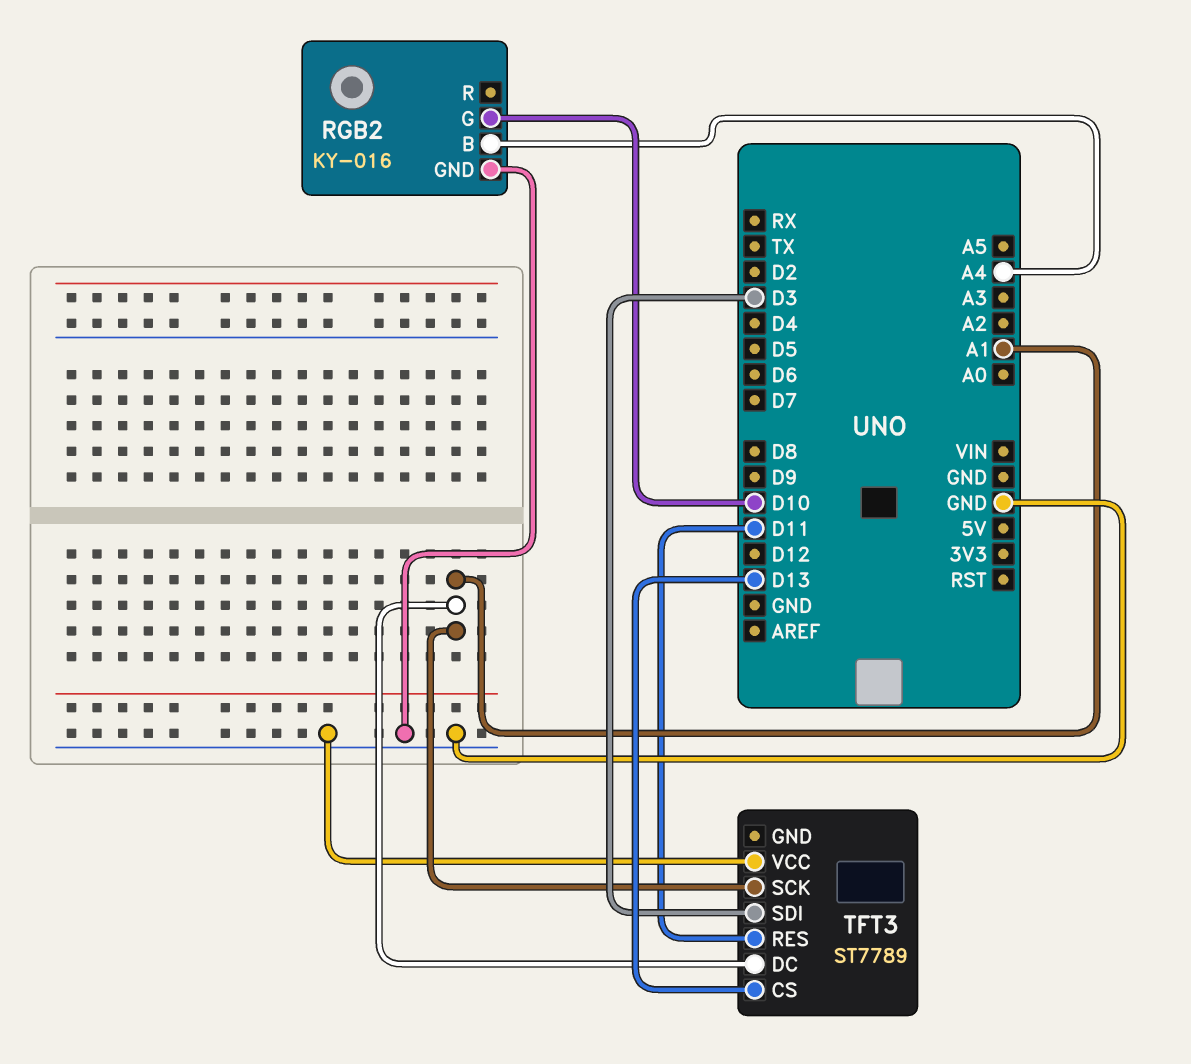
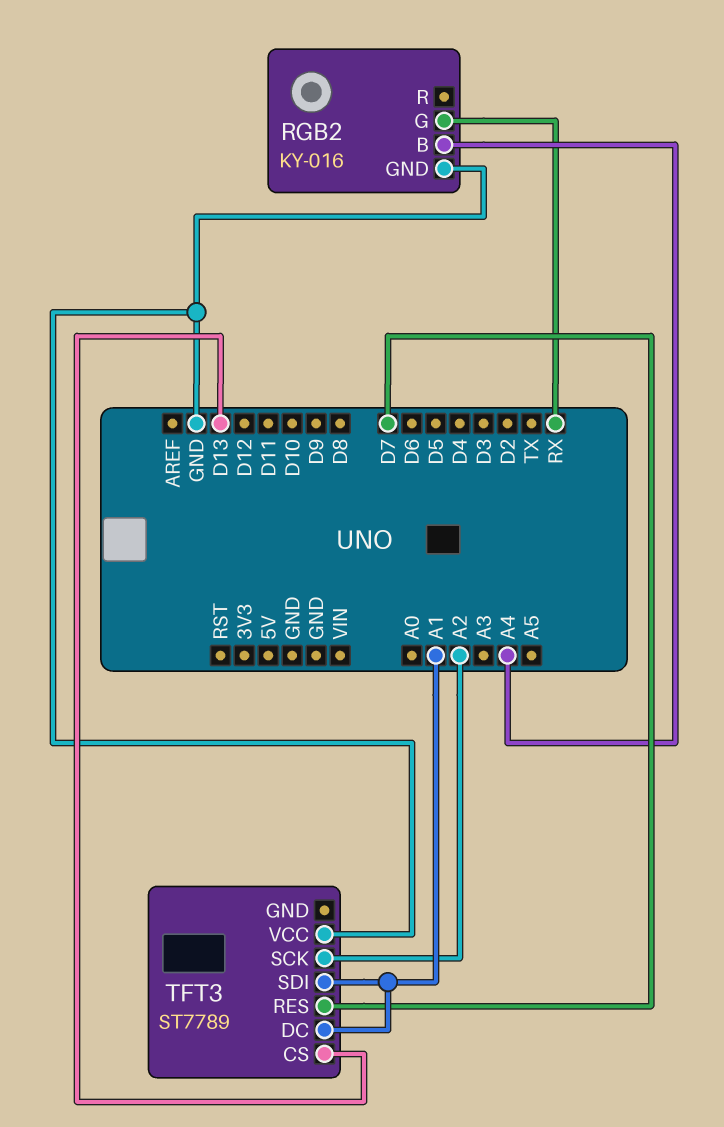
RGB2 pin G: D10 -> RX
TFT3 pin RES: D11 -> D7
TFT3 pin SCK: A1 -> A2
TFT3 pin SDI: D3 -> A1

